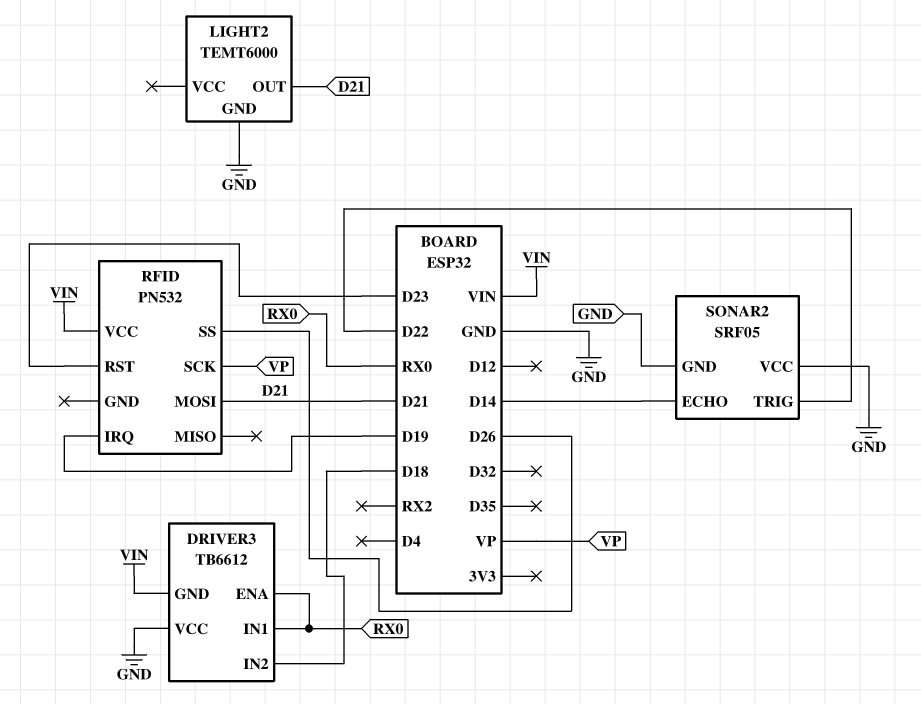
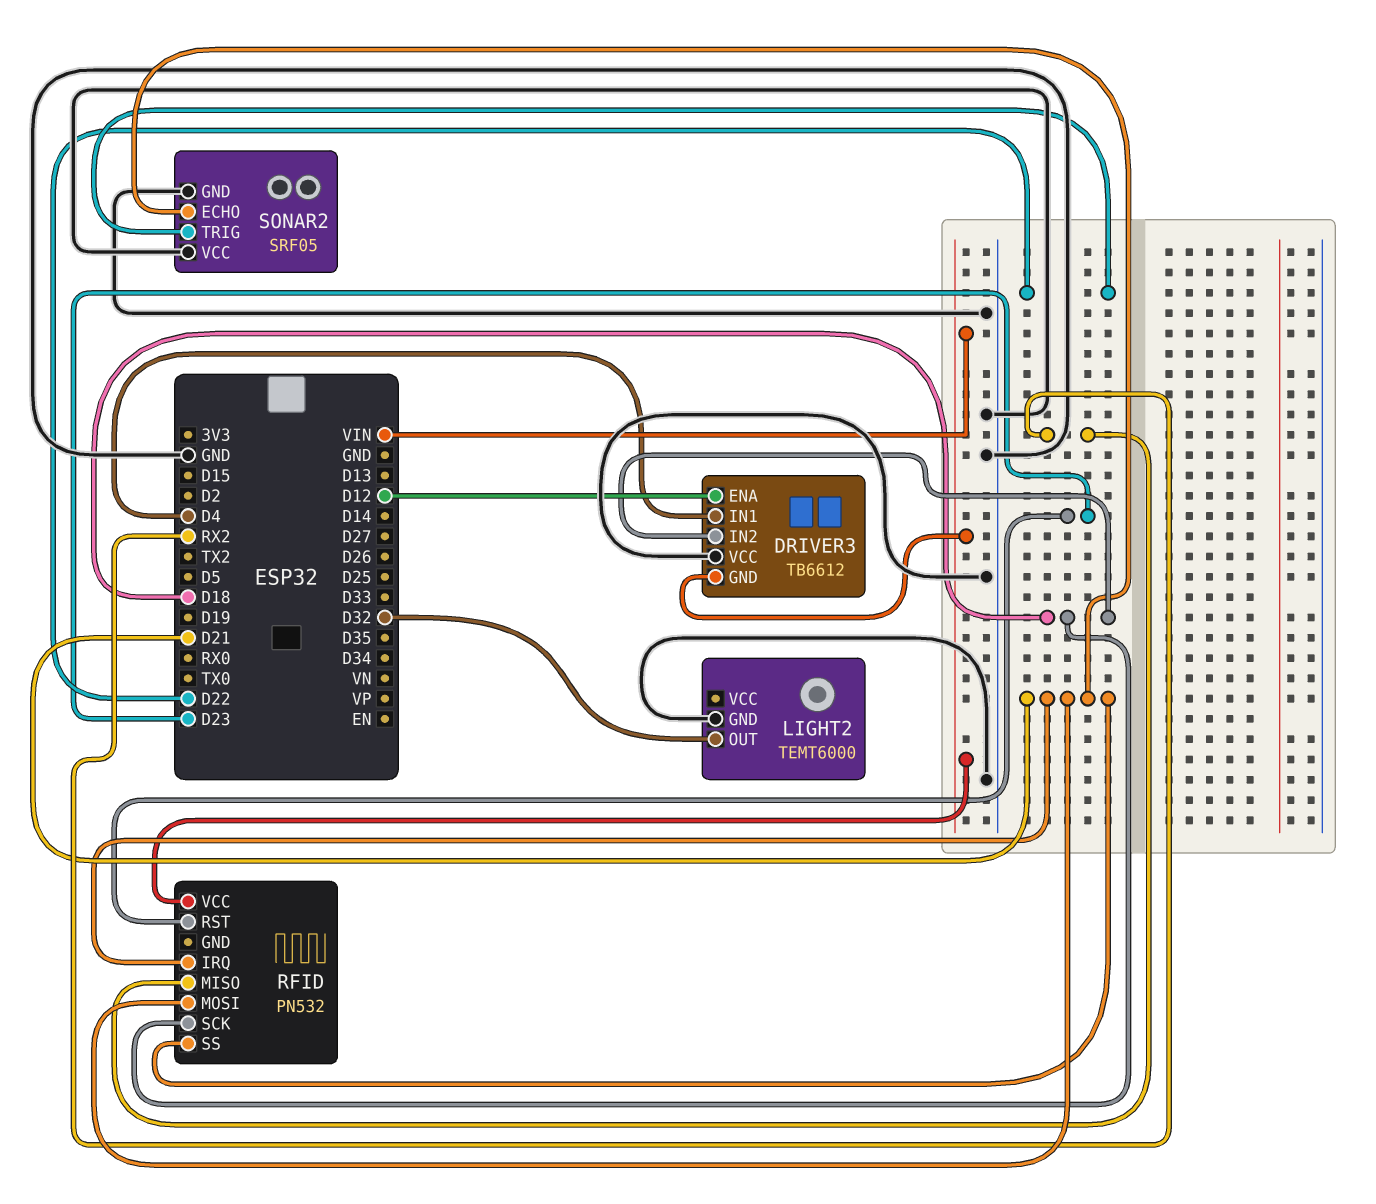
DRIVER3 pin ENA: RX0 -> D12
DRIVER3 pin IN1: RX0 -> D4
LIGHT2 pin OUT: D21 -> D32
RFID pin IRQ: D19 -> D21
RFID pin MISO: none -> RX2
RFID pin SCK: VP -> D18
RFID pin SS: D26 -> D21
SONAR2 pin ECHO: D14 -> D21

